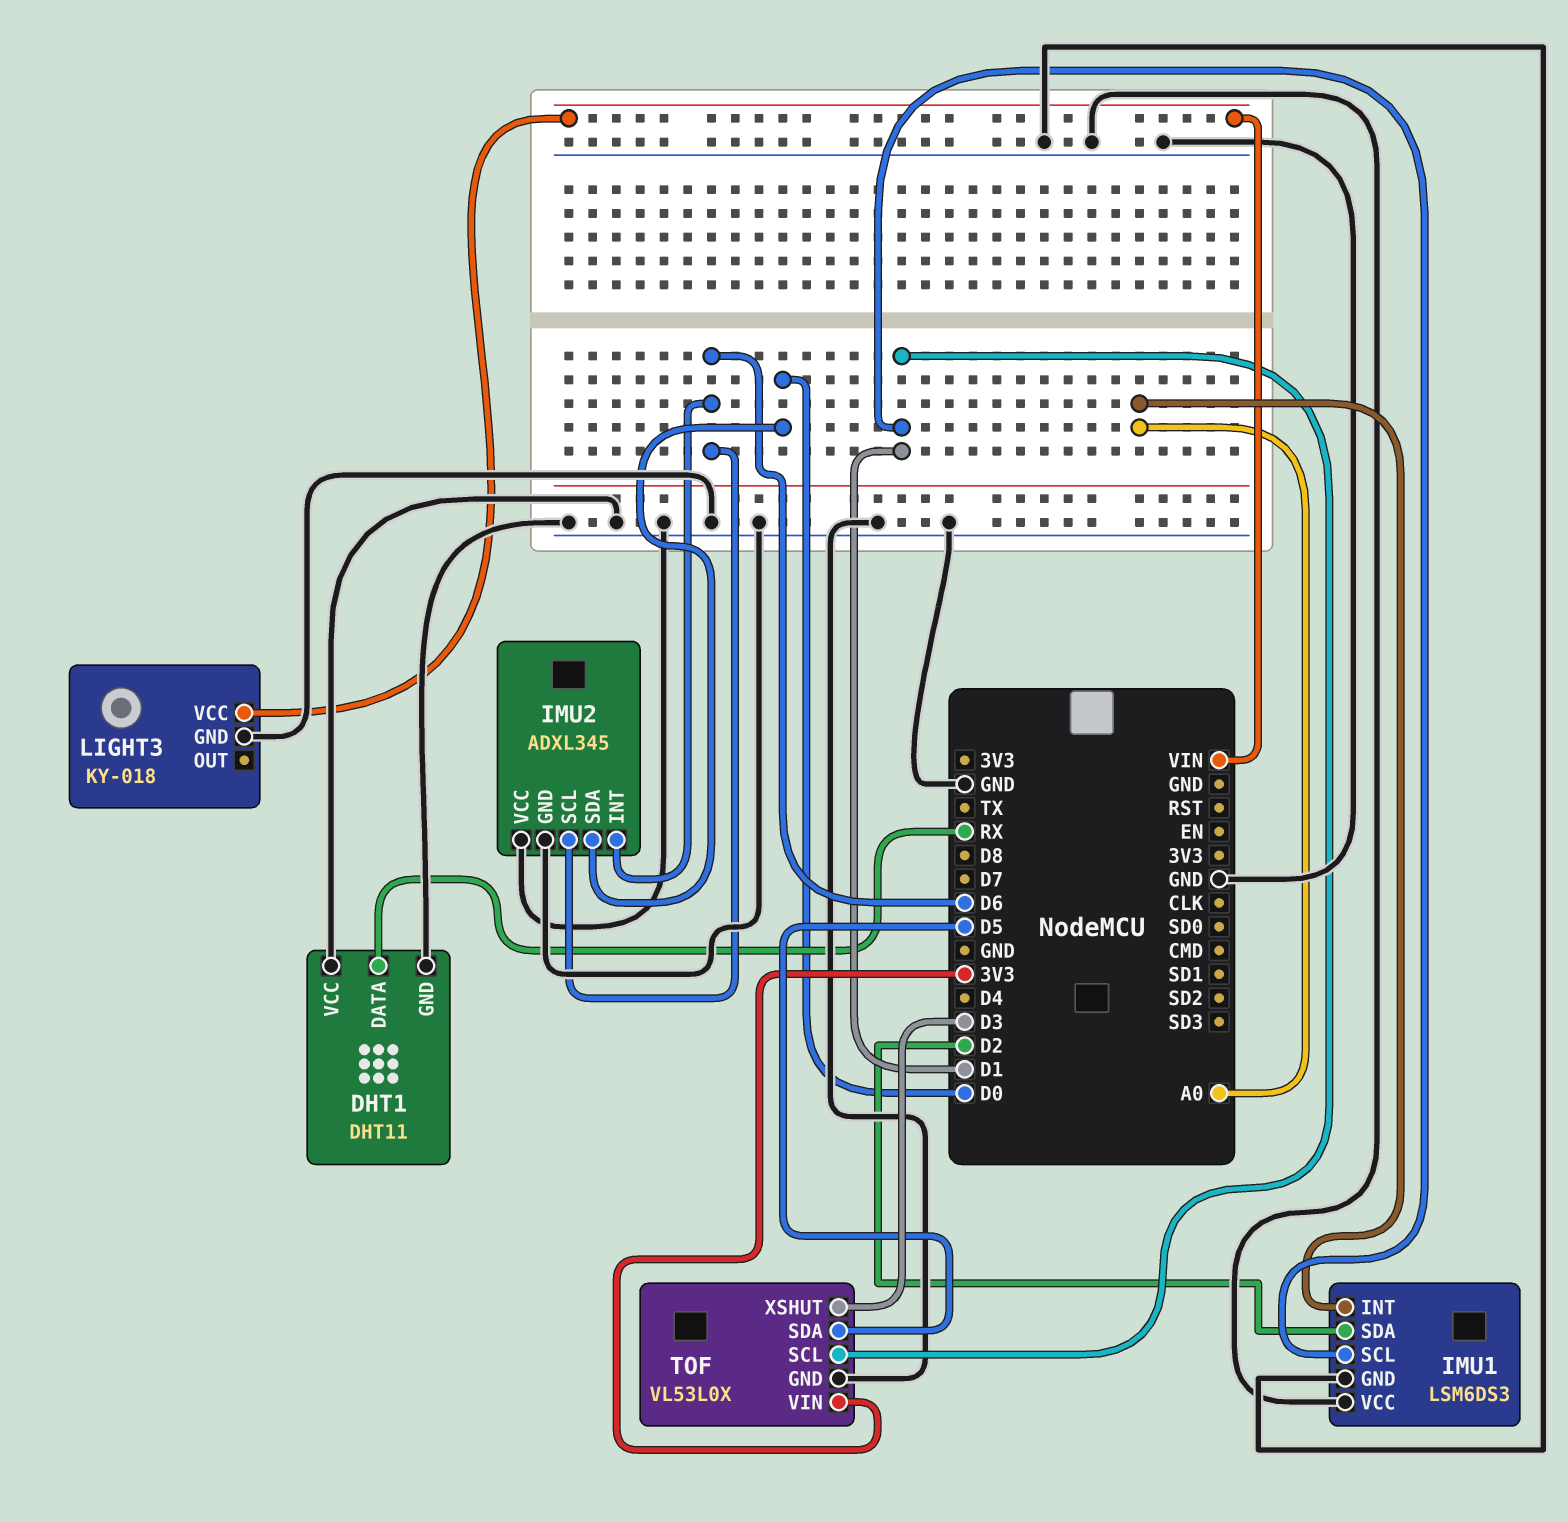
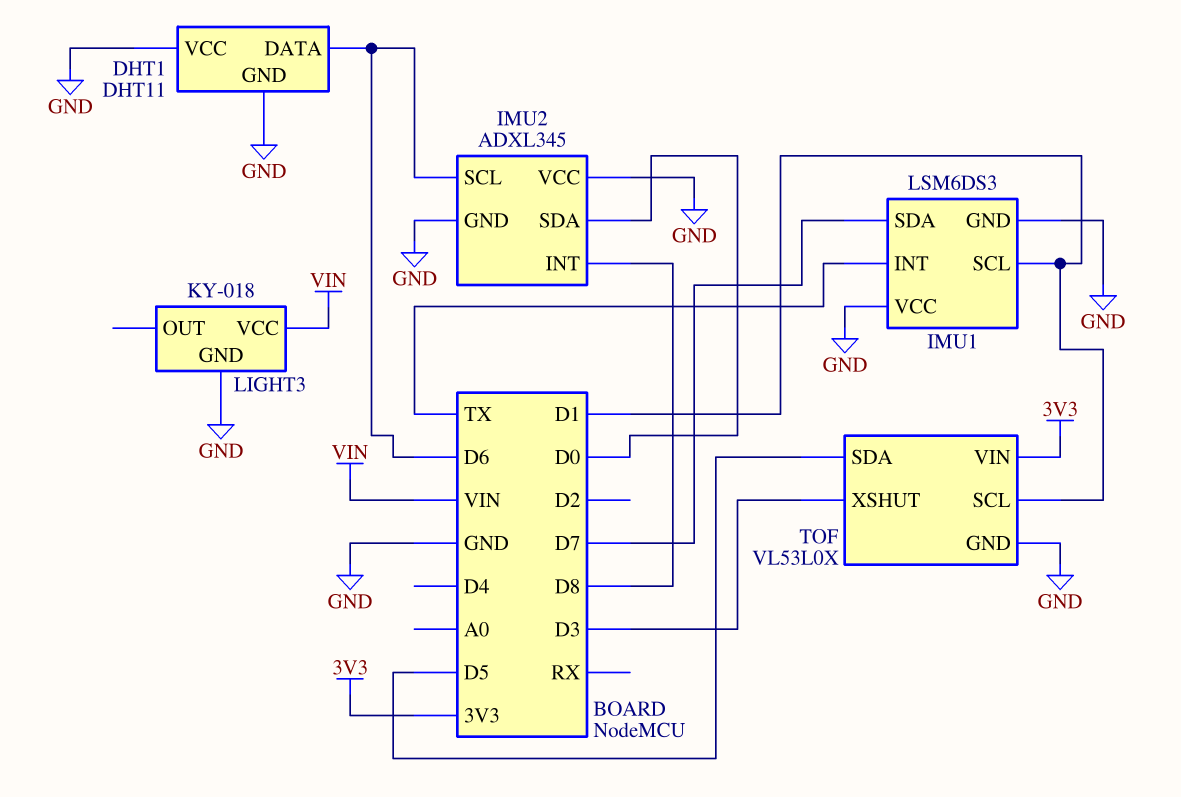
DHT1 pin DATA: RX -> D6
IMU1 pin INT: A0 -> TX
IMU1 pin SDA: D2 -> D7
IMU2 pin INT: D6 -> D8

